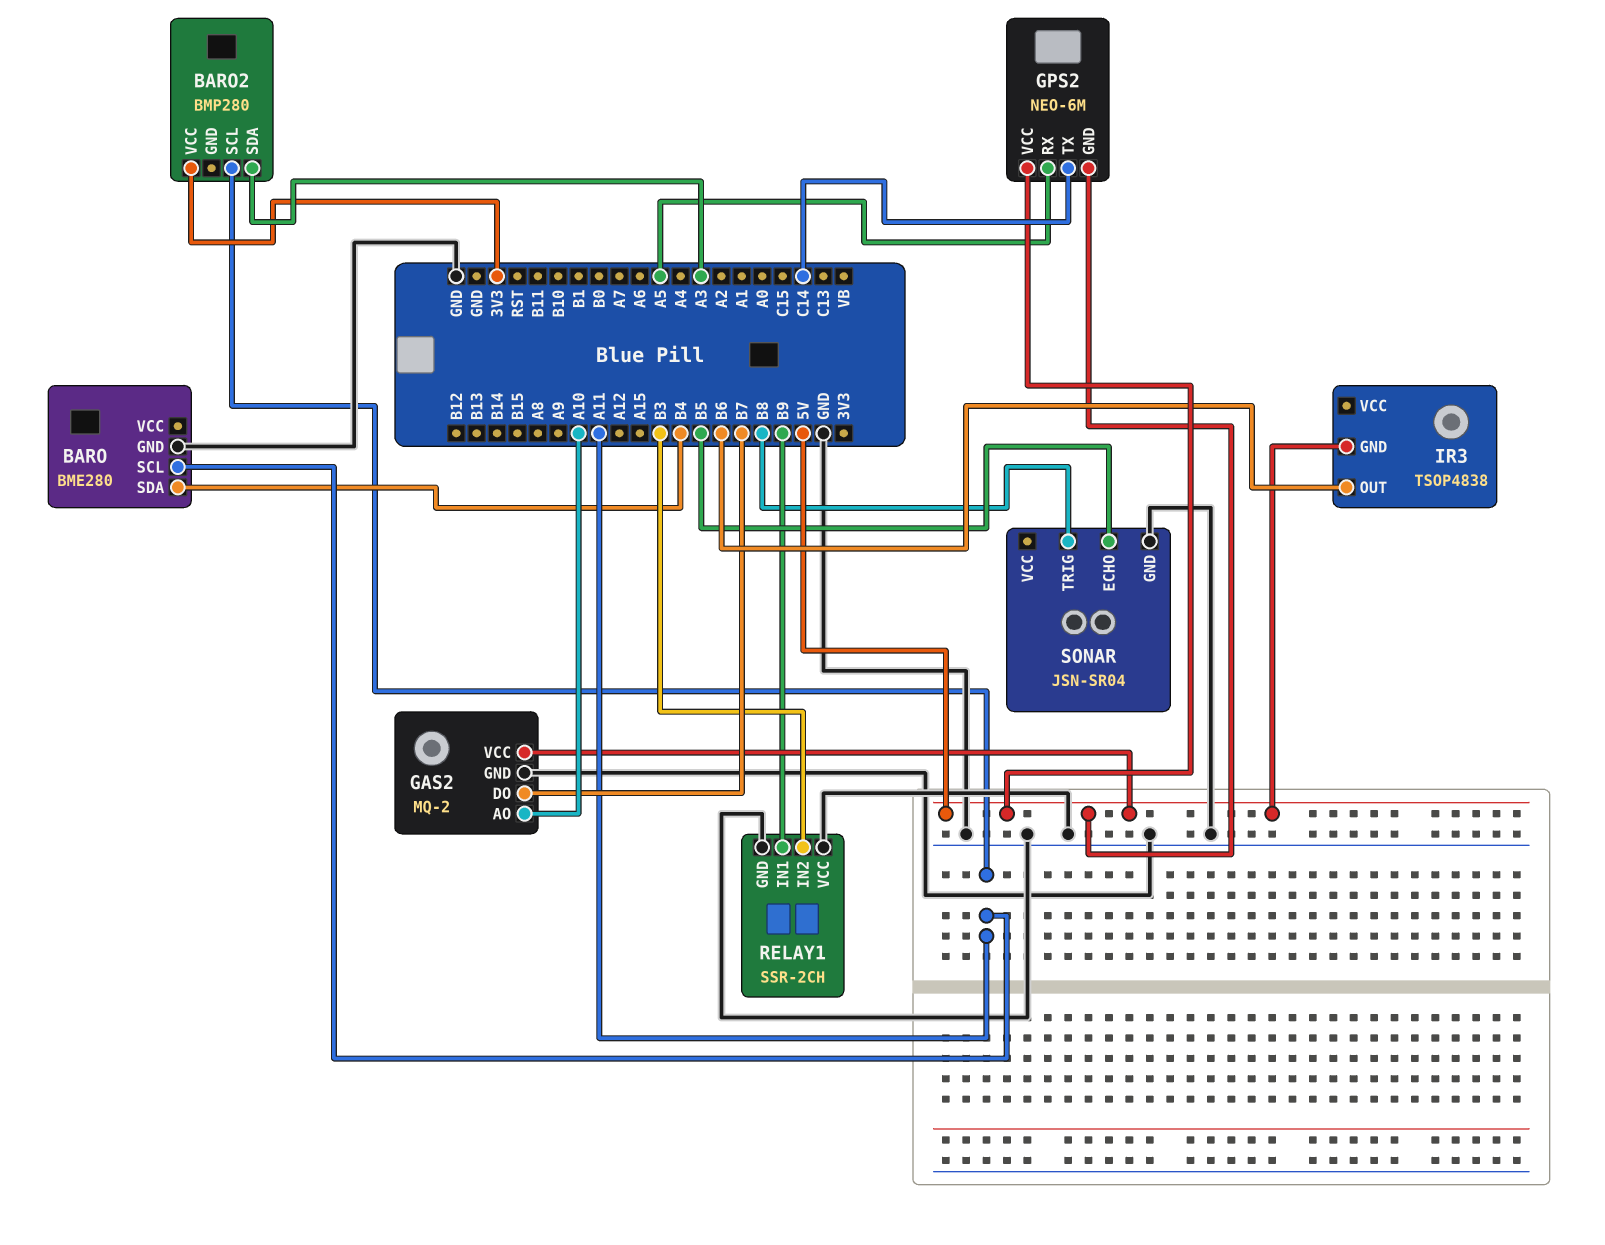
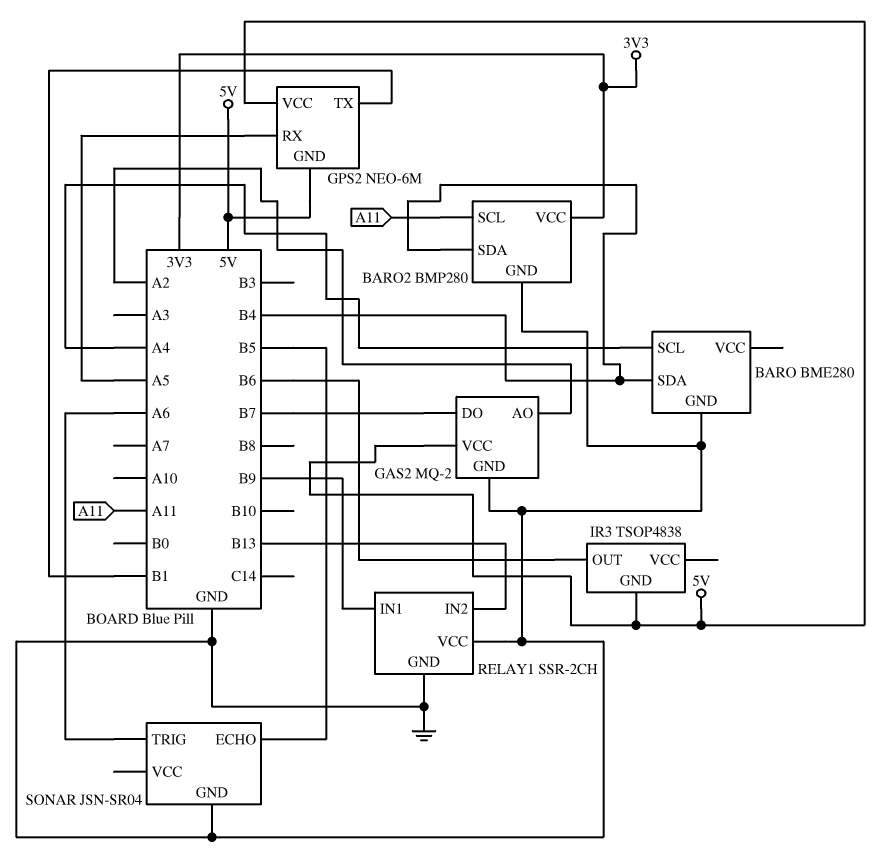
BARO pin SCL: A11 -> A4
BARO2 pin GND: none -> GND
BARO2 pin SDA: A3 -> B4
GAS2 pin AO: A10 -> A2
GPS2 pin TX: C14 -> B1
RELAY1 pin IN2: B3 -> B13
SONAR pin TRIG: B8 -> A6

